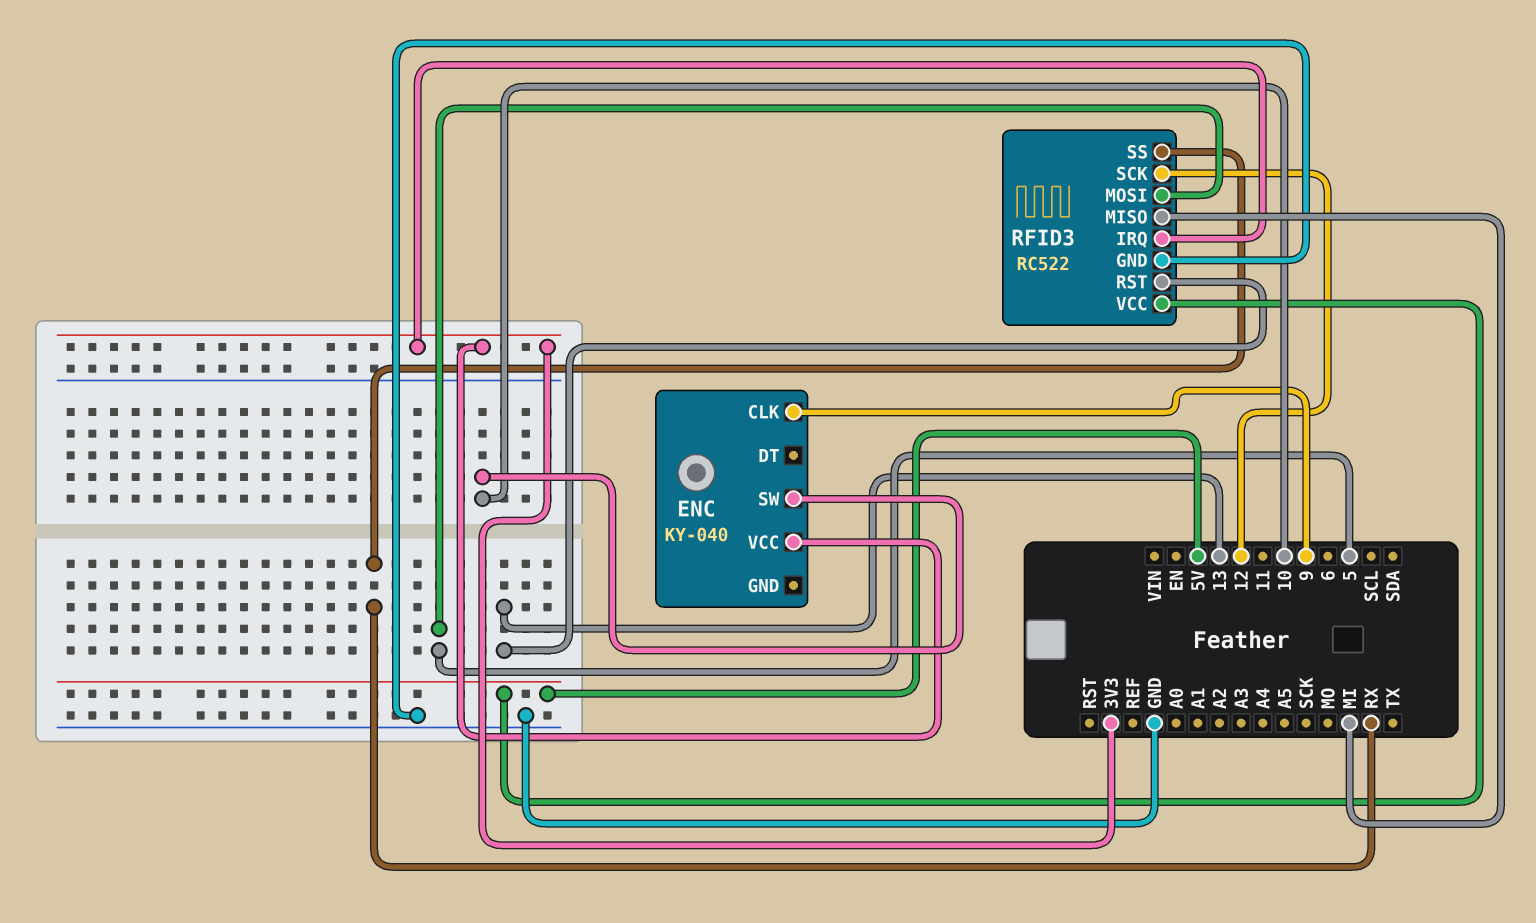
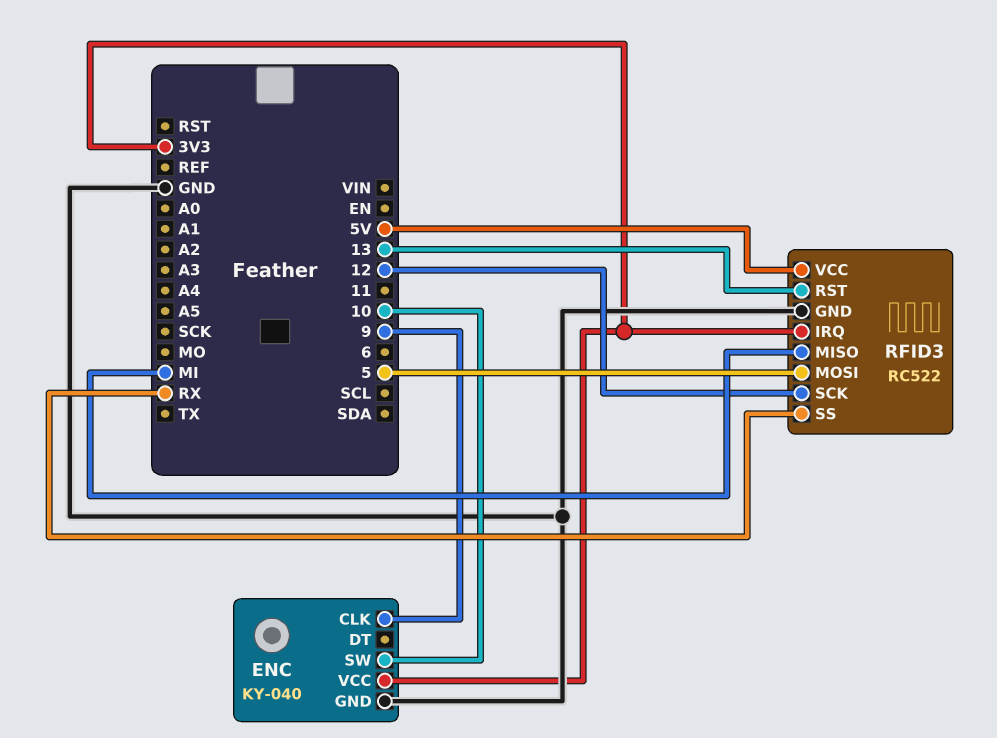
ENC pin GND: none -> GND

